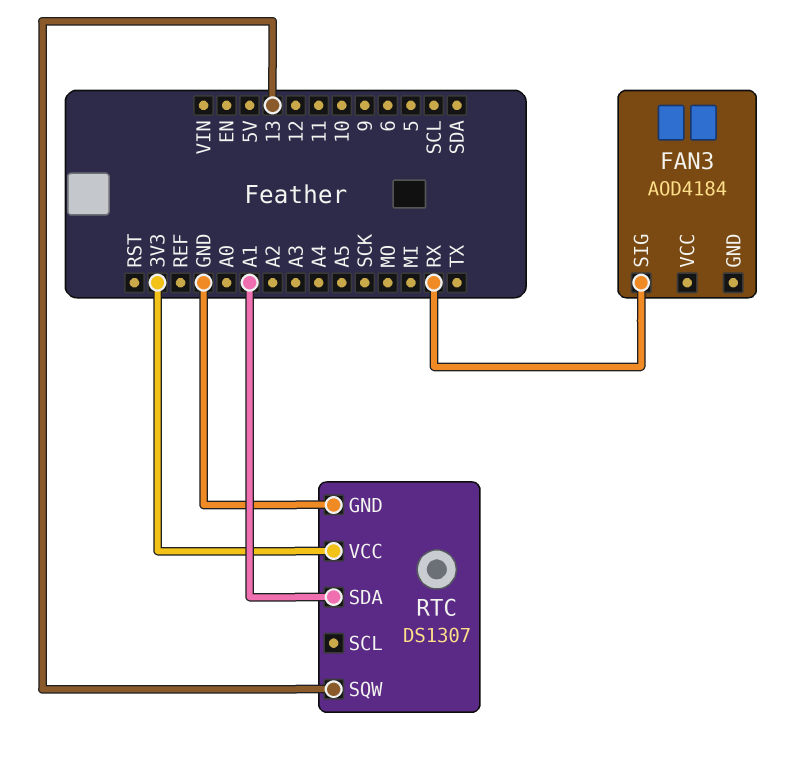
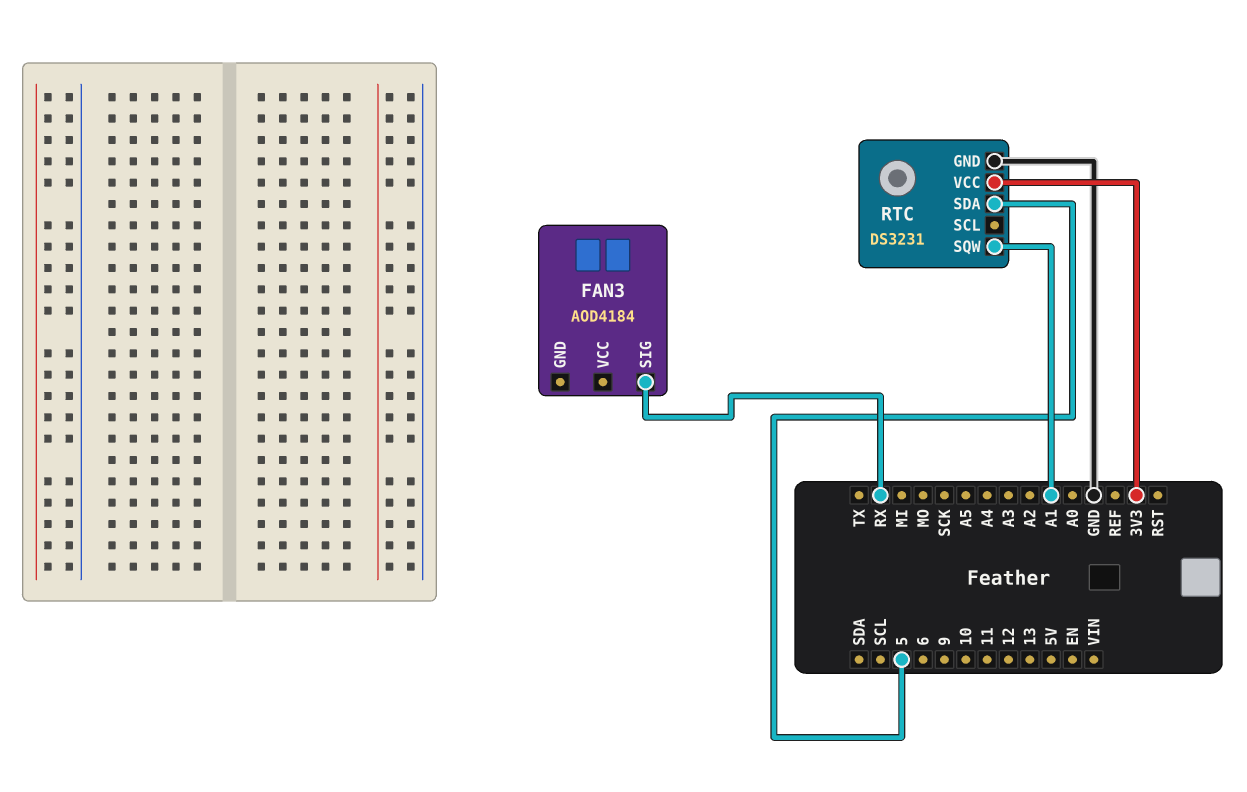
RTC: DS1307 -> DS3231
RTC pin SDA: A1 -> 5
RTC pin SQW: 13 -> A1

